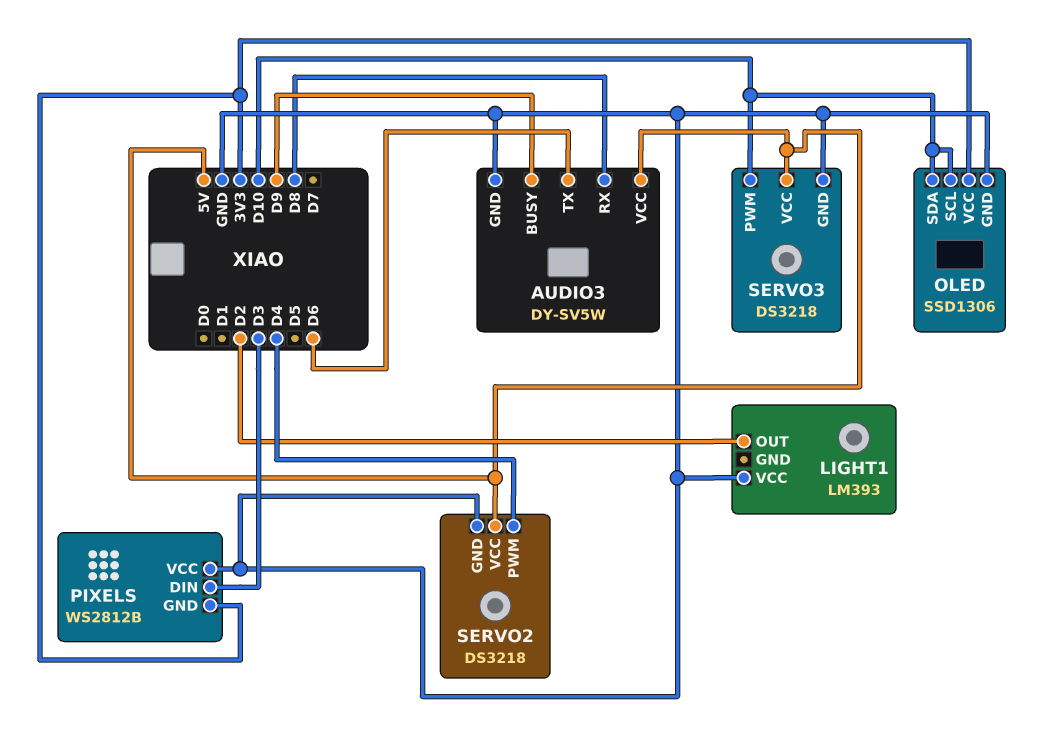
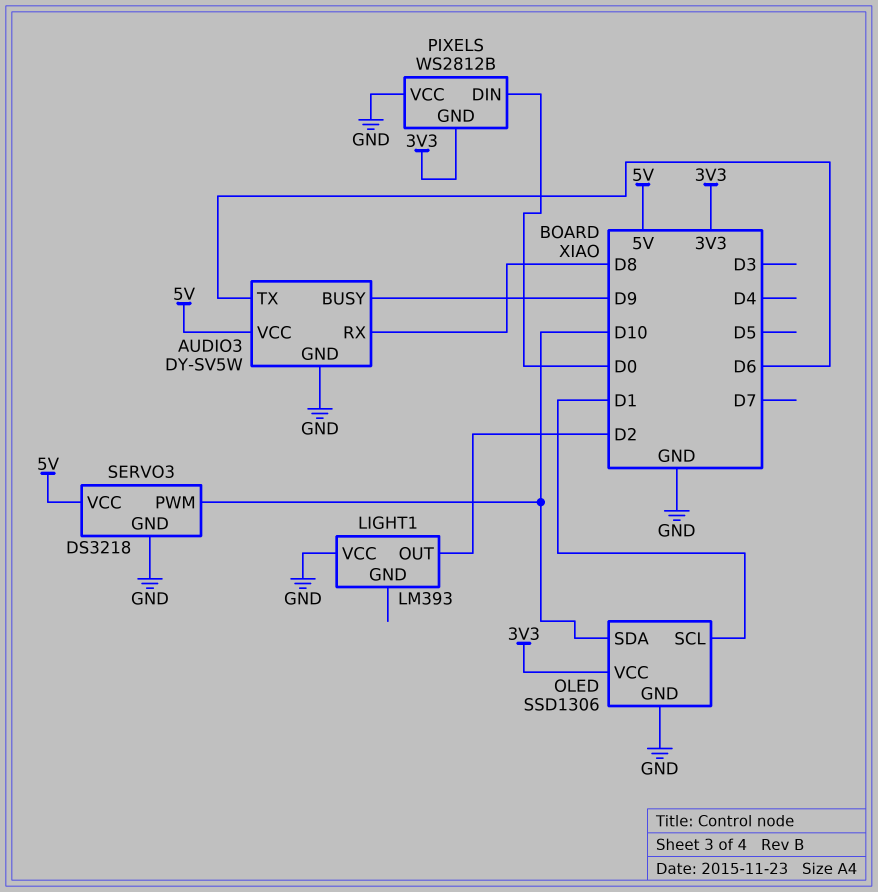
OLED pin SCL: D10 -> D1
PIXELS pin DIN: D3 -> D0
SERVO2: DS3218 -> none
SERVO2 pin GND: GND -> none
SERVO2 pin PWM: D4 -> none
SERVO2 pin VCC: 5V -> none

